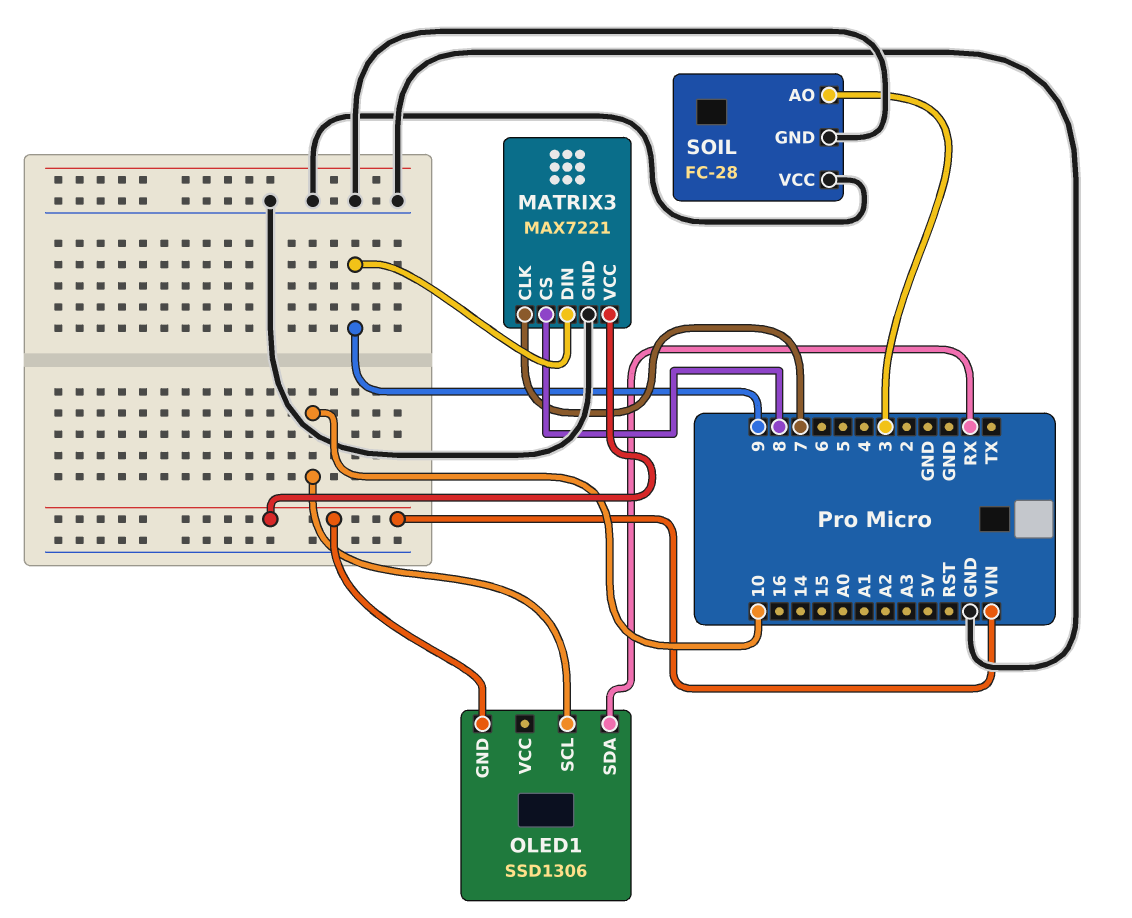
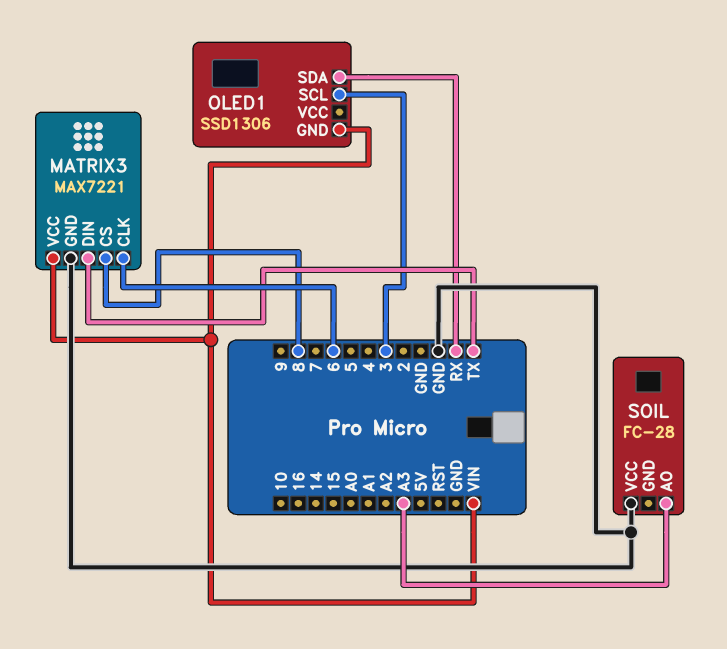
MATRIX3 pin CLK: 7 -> 6
MATRIX3 pin DIN: 9 -> TX
OLED1 pin SCL: 10 -> 3
SOIL pin AO: 3 -> A3
SOIL pin GND: GND -> none

